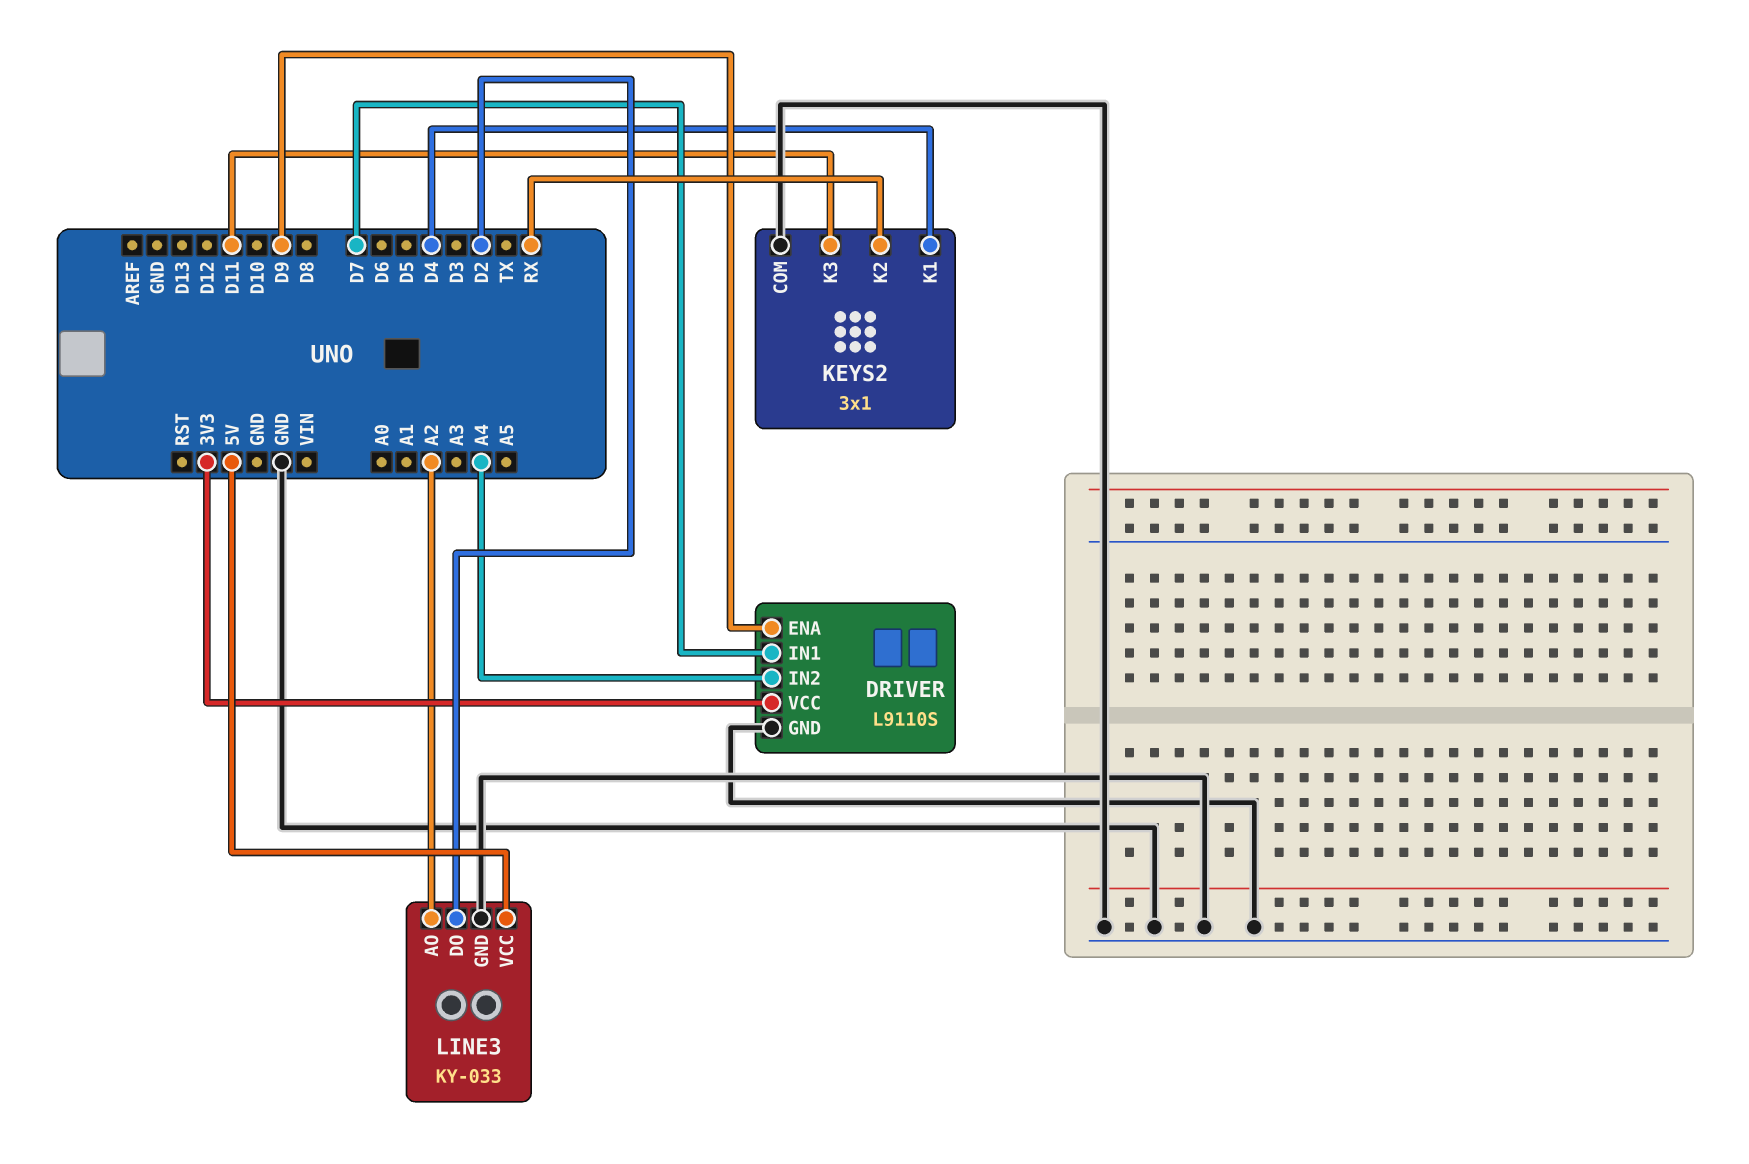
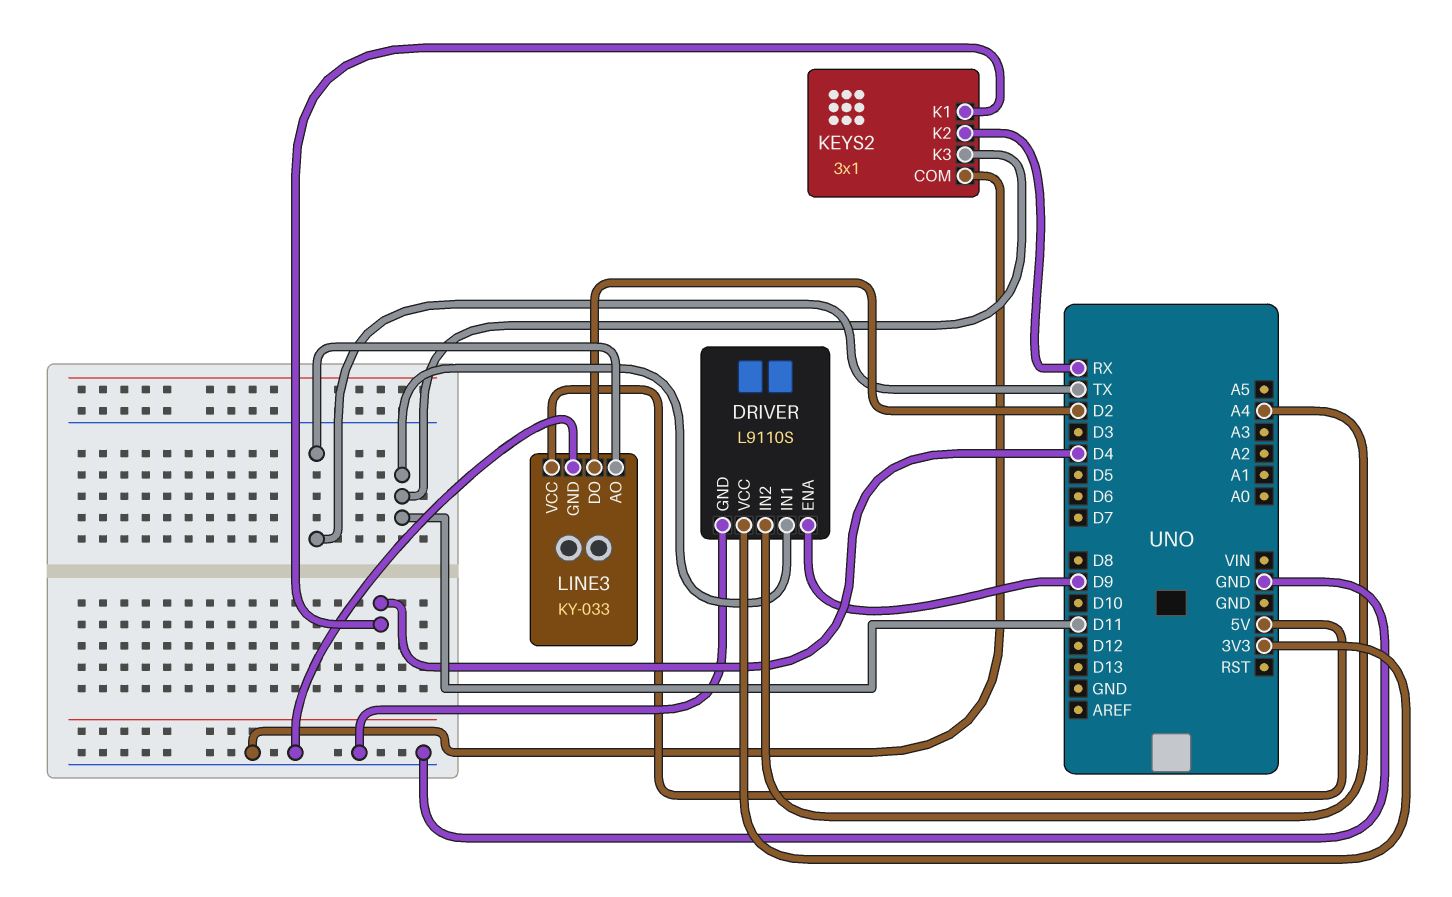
DRIVER pin IN1: D7 -> D11
LINE3 pin AO: A2 -> TX

